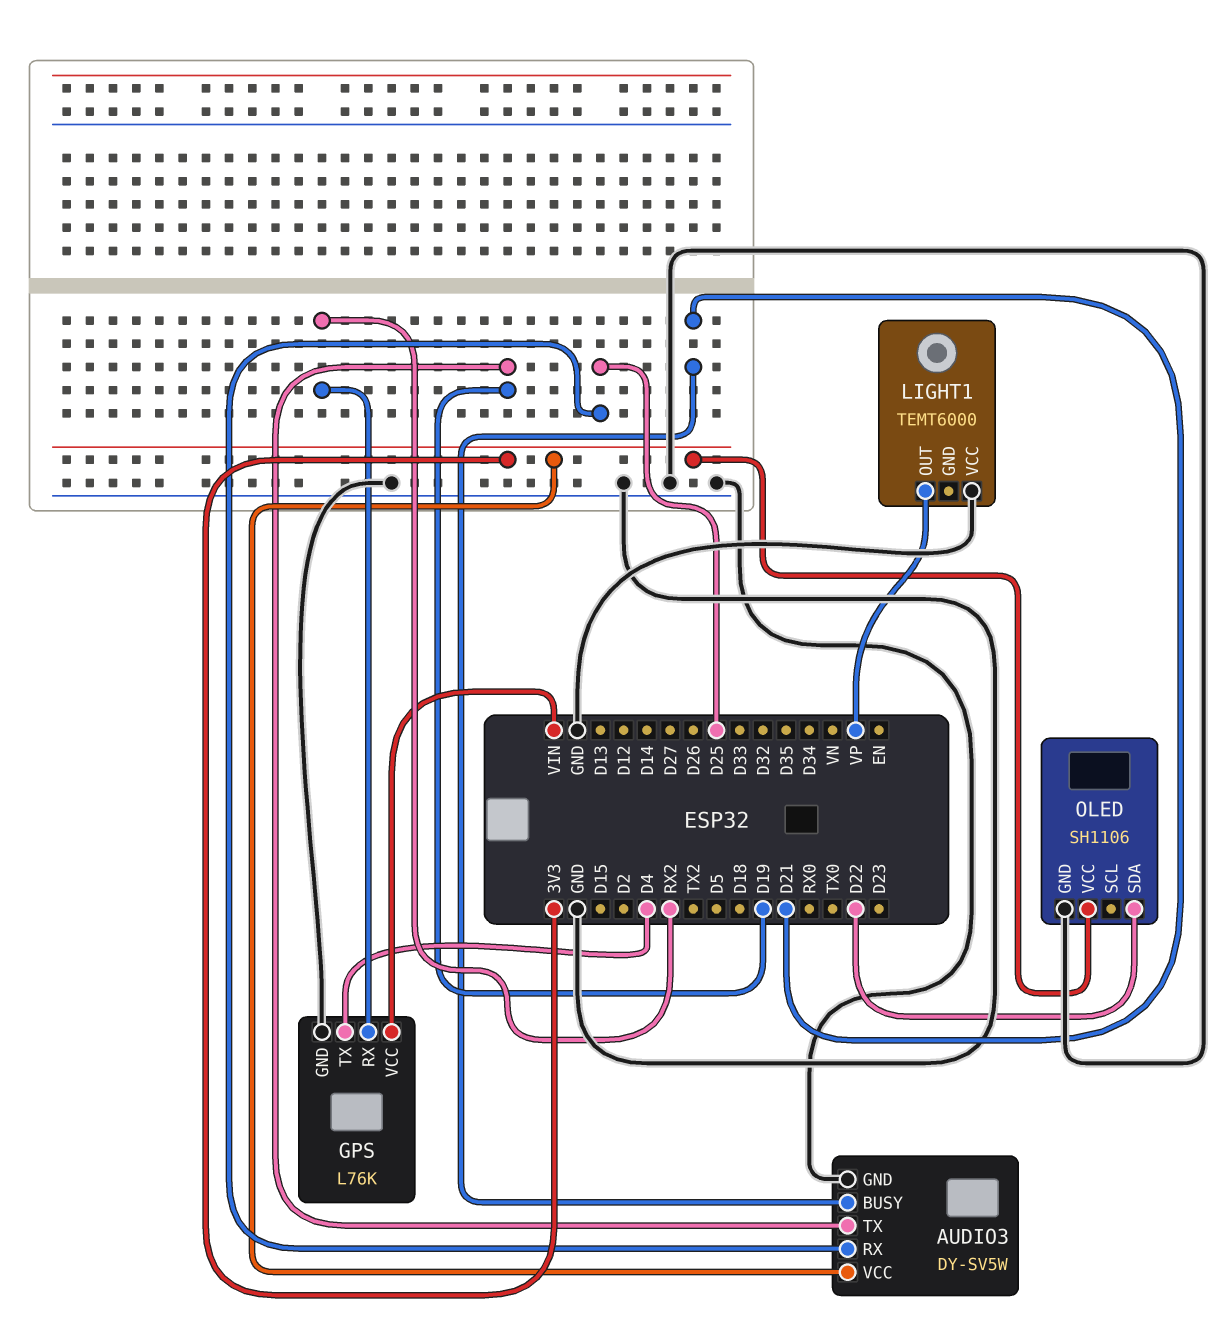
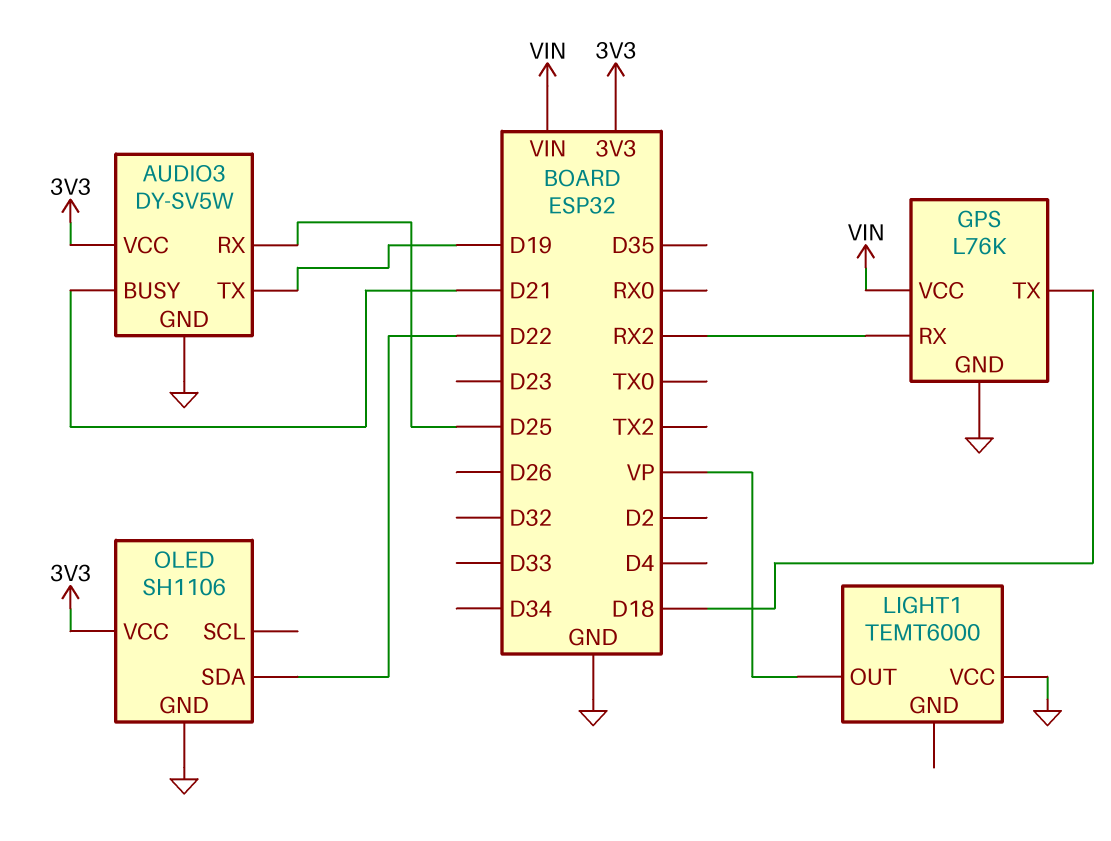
GPS pin TX: D4 -> D18

